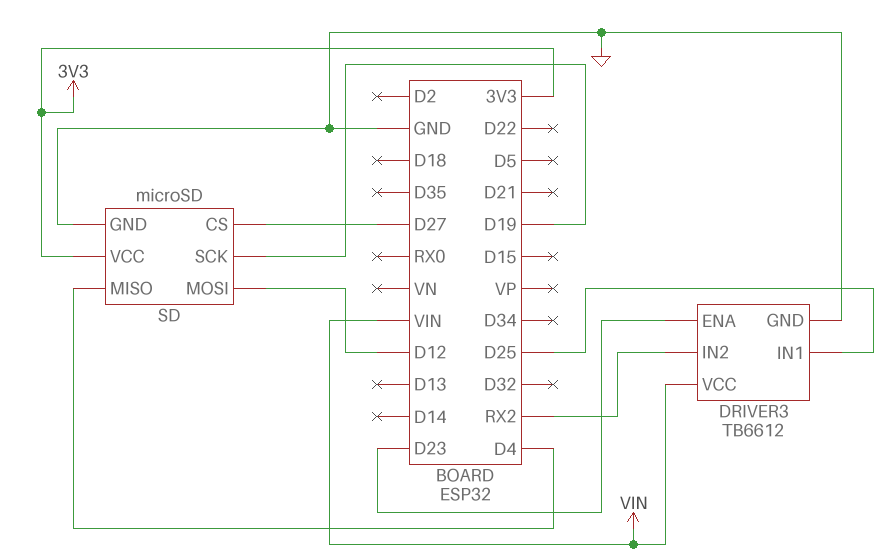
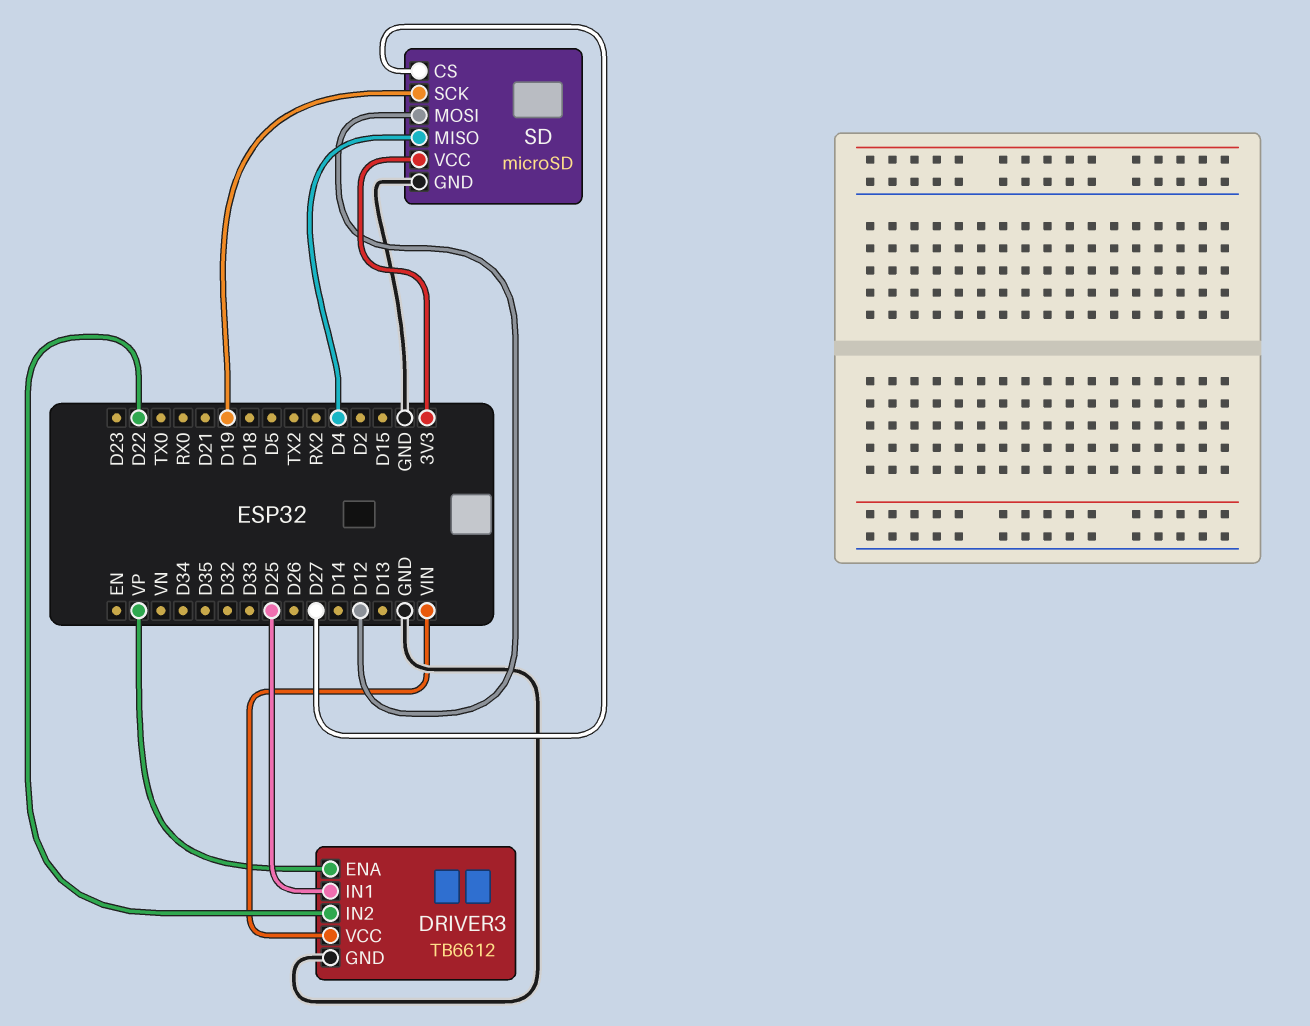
DRIVER3 pin ENA: D23 -> VP
DRIVER3 pin IN2: RX2 -> D22

